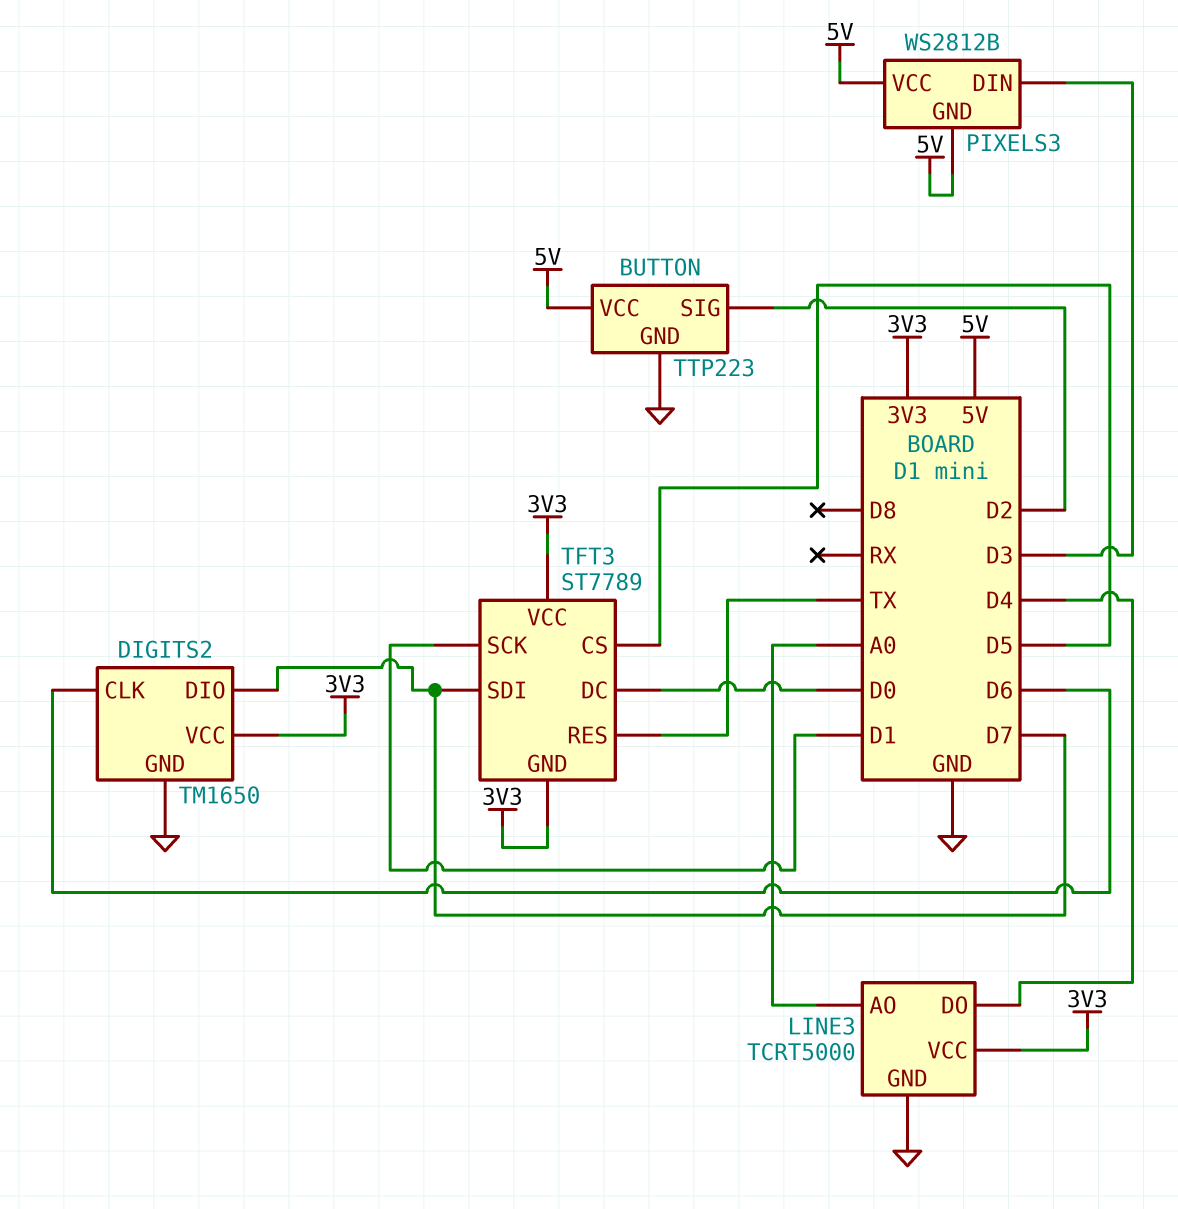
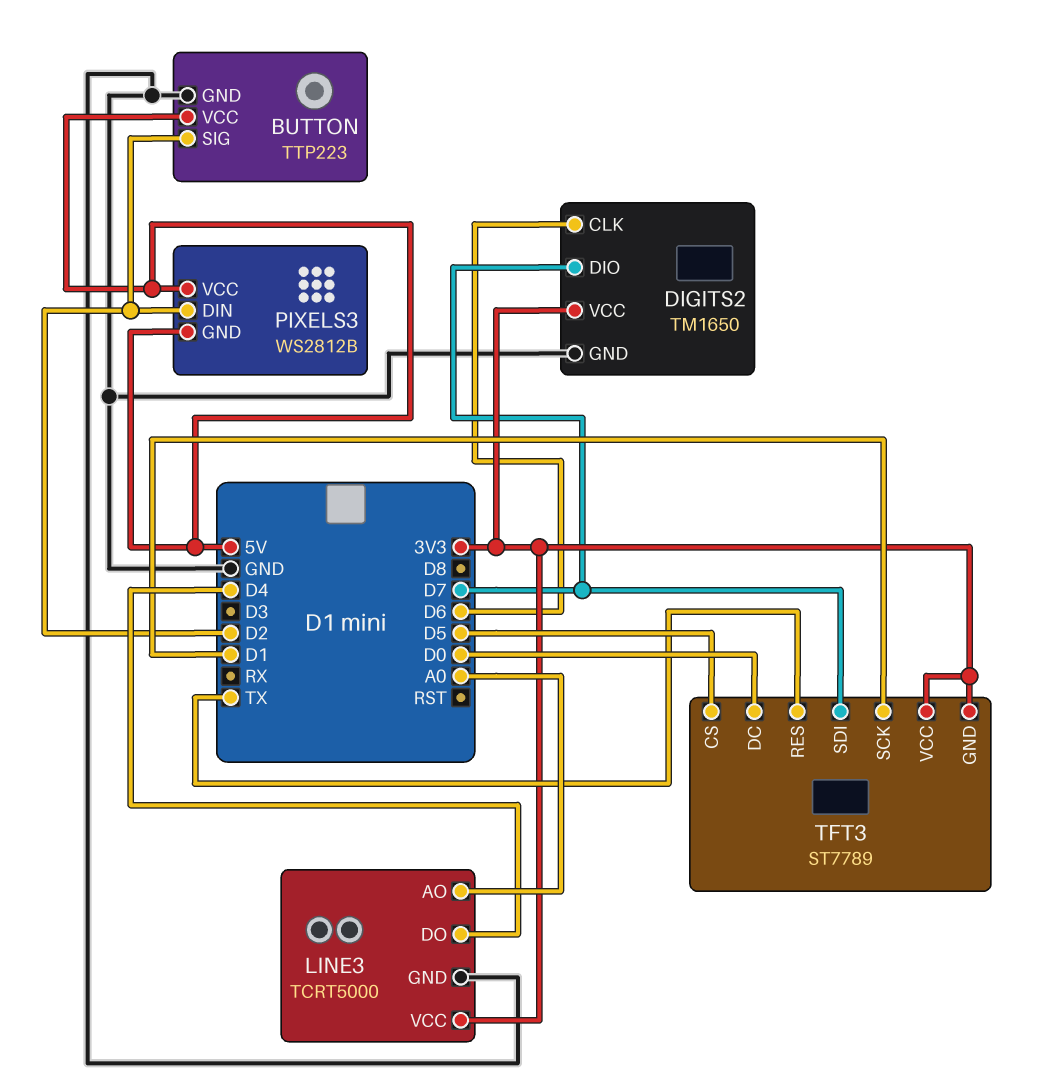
PIXELS3 pin DIN: D3 -> D2

